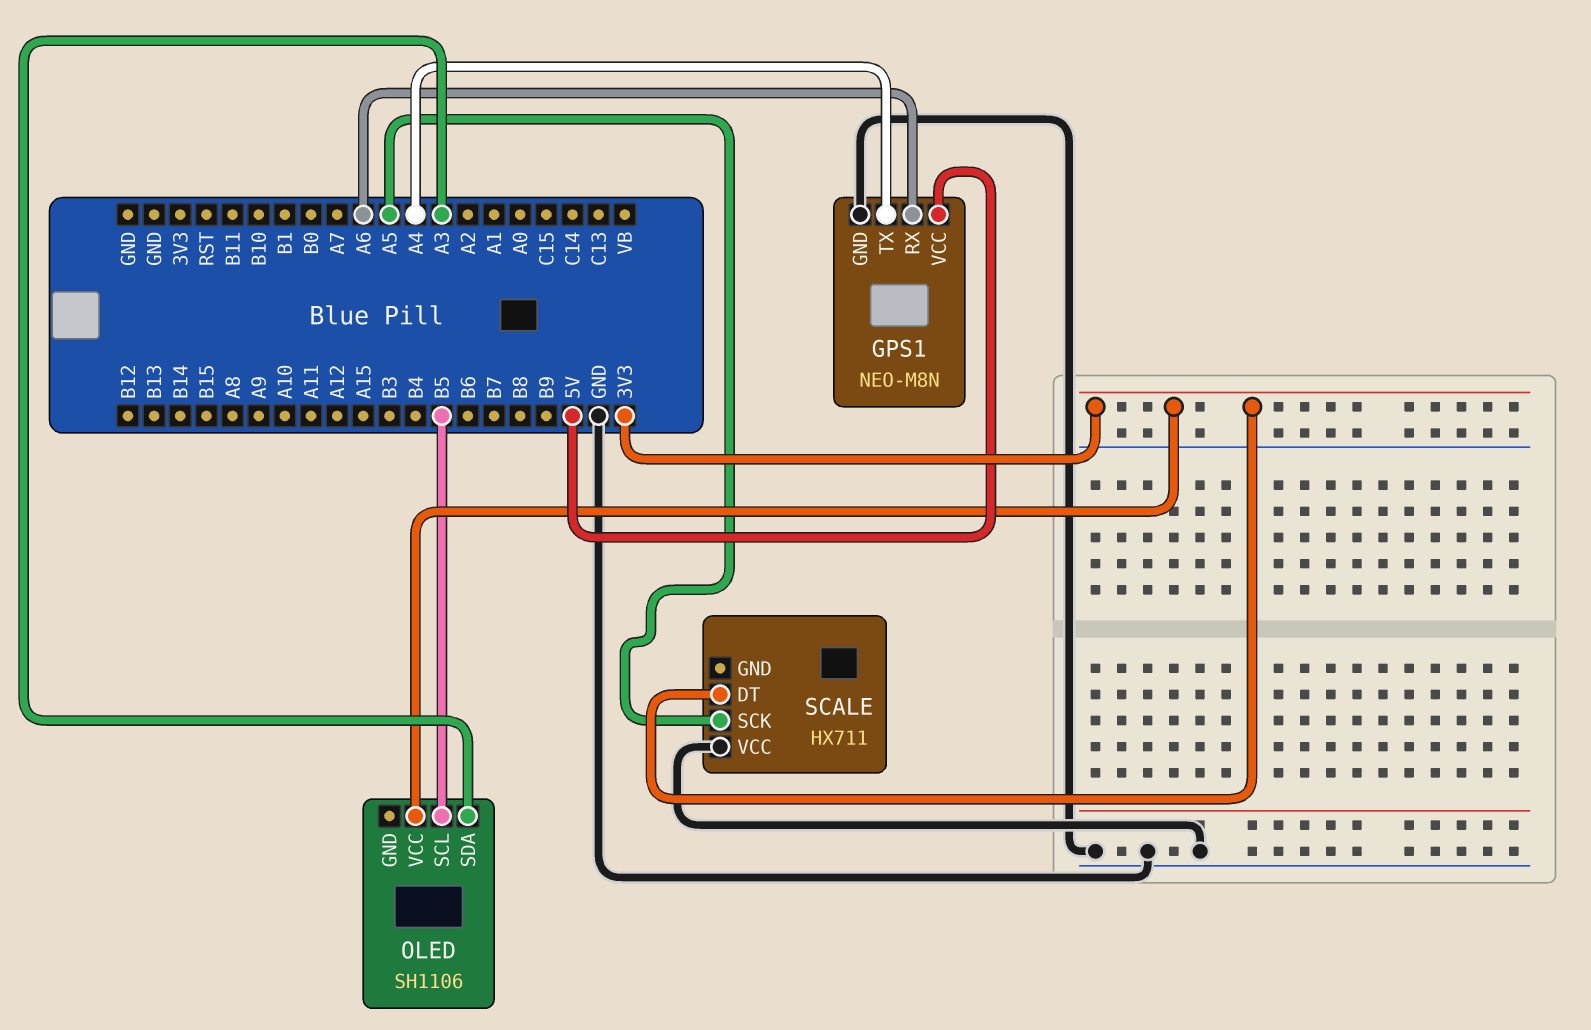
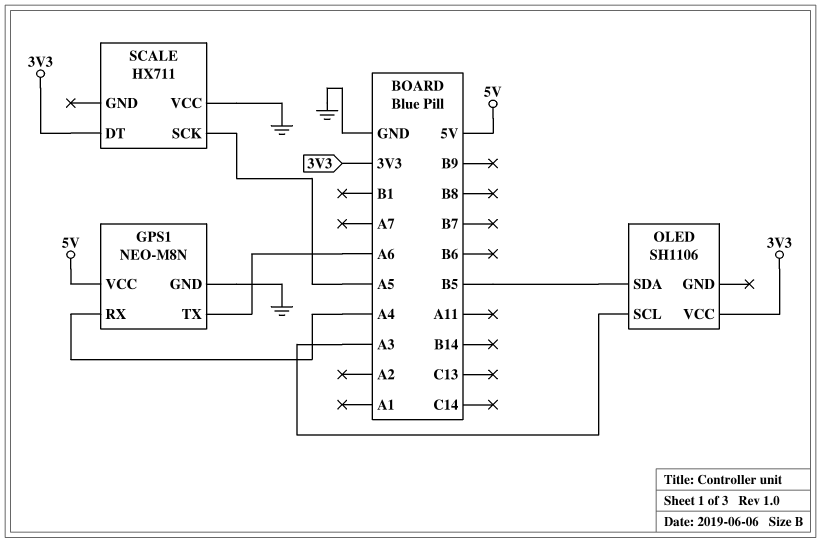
GPS1 pin RX: A6 -> A4
GPS1 pin TX: A4 -> A6
OLED pin SCL: B5 -> A3
OLED pin SDA: A3 -> B5

